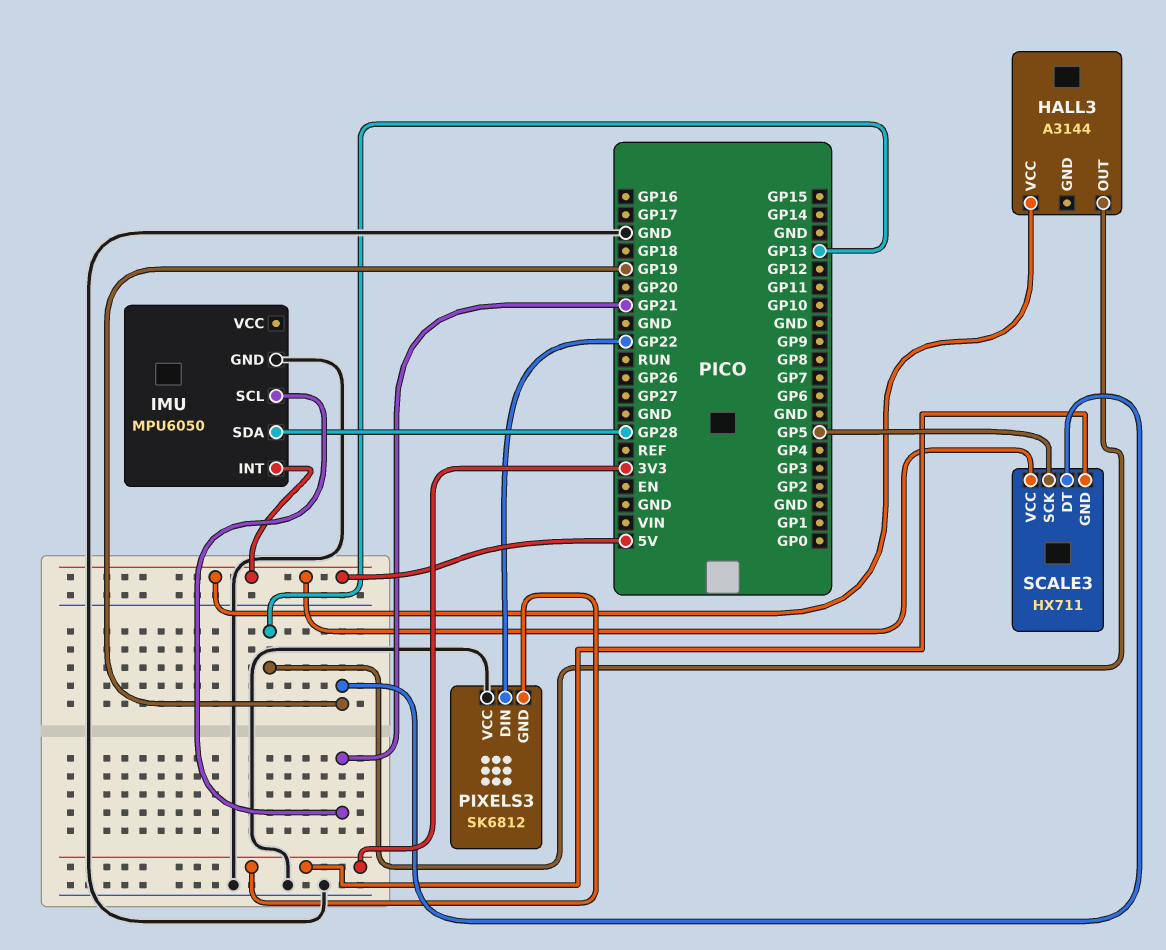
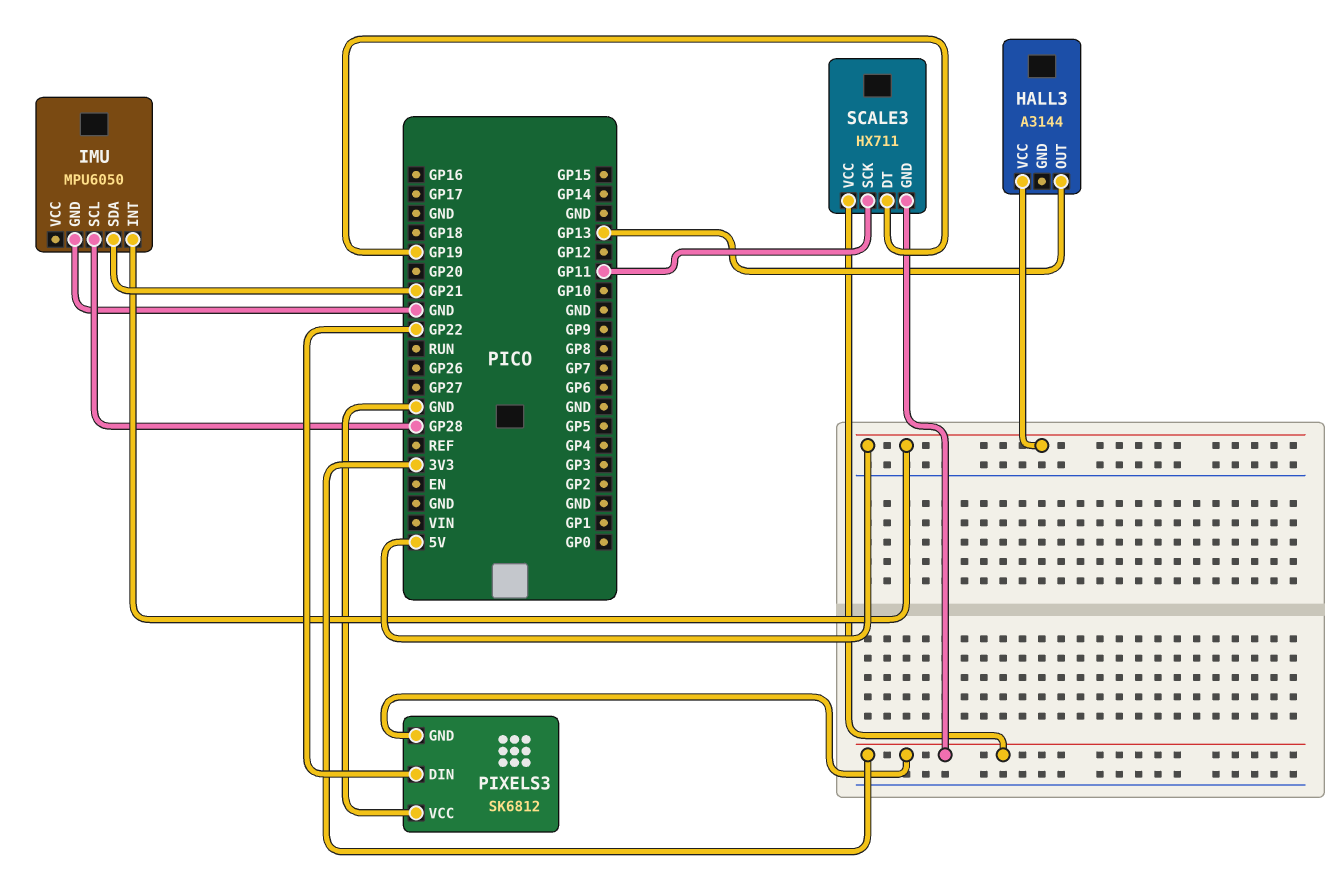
IMU pin SCL: GP21 -> GP28
IMU pin SDA: GP28 -> GP21
SCALE3 pin SCK: GP5 -> GP11
SCALE3 pin VCC: 5V -> 3V3

